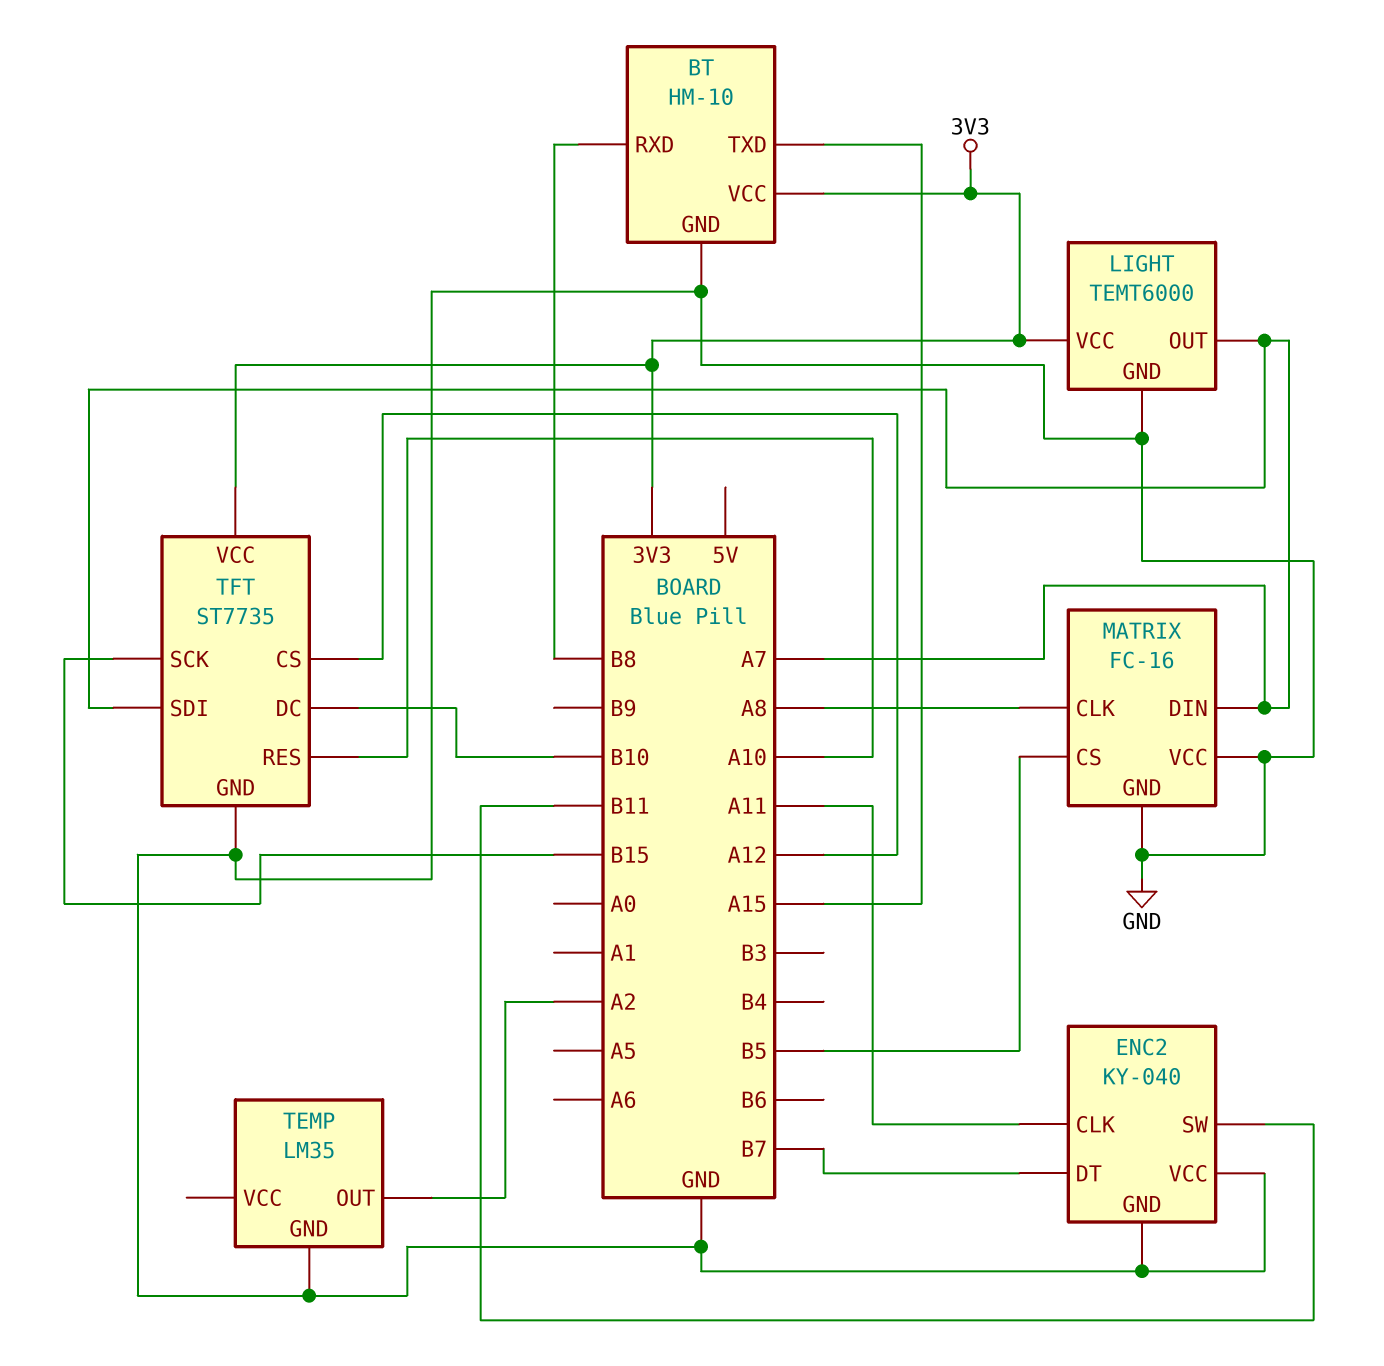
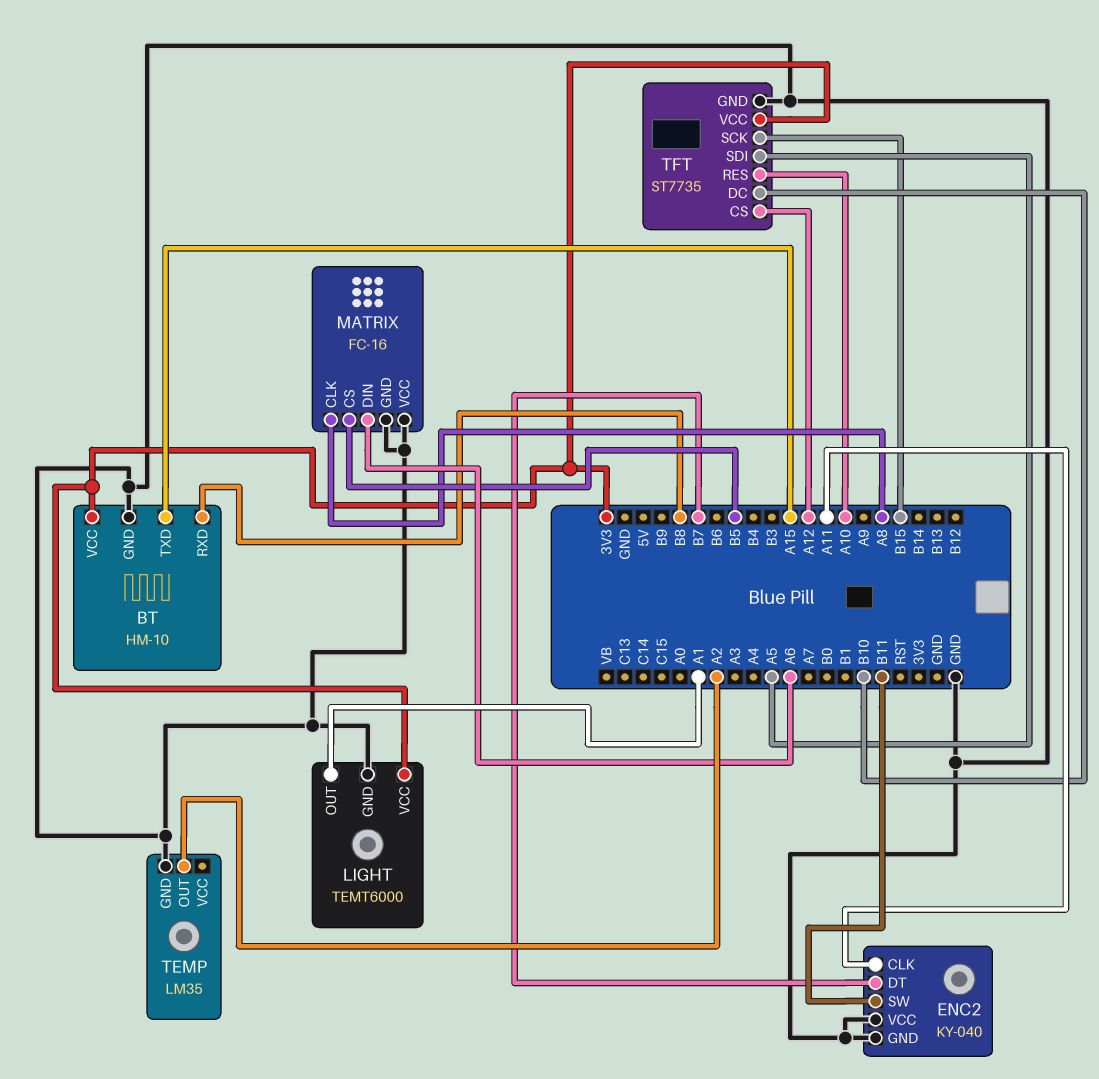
LIGHT pin OUT: A7 -> A1
MATRIX pin DIN: A7 -> A6
TFT pin SDI: A7 -> A5

